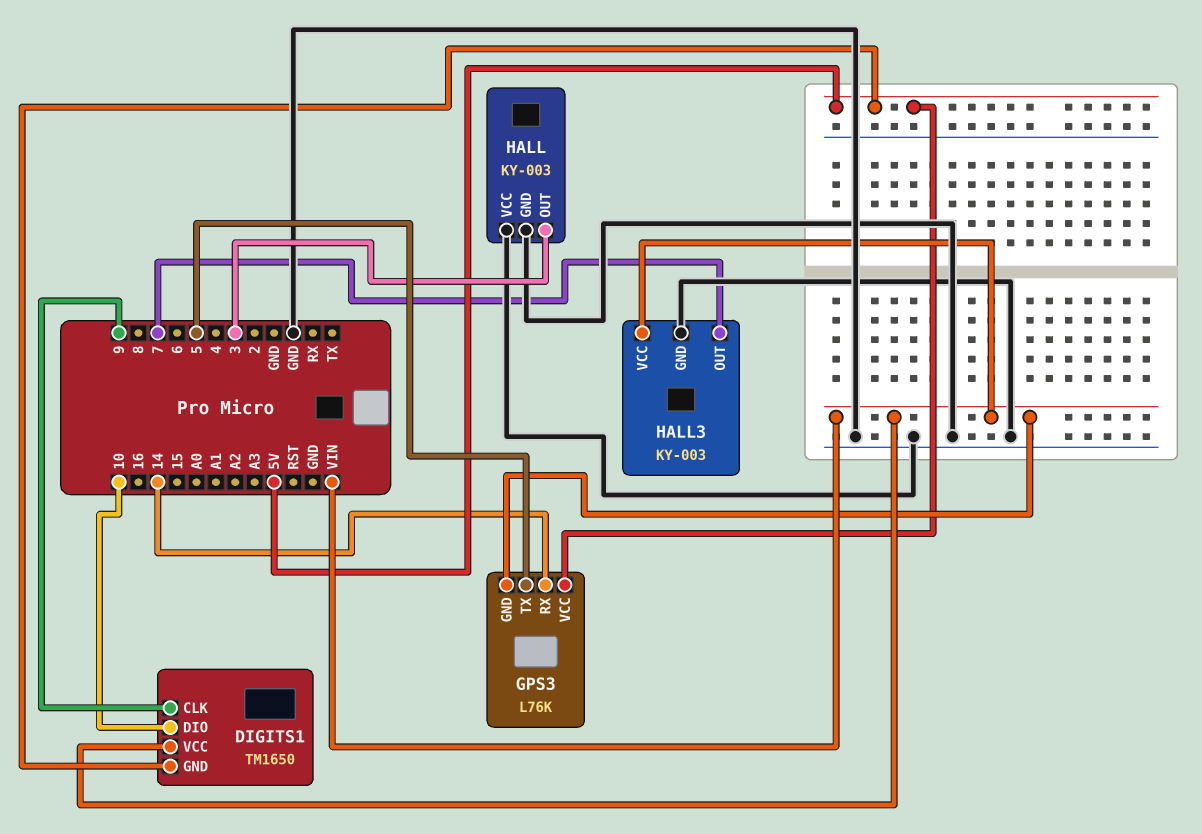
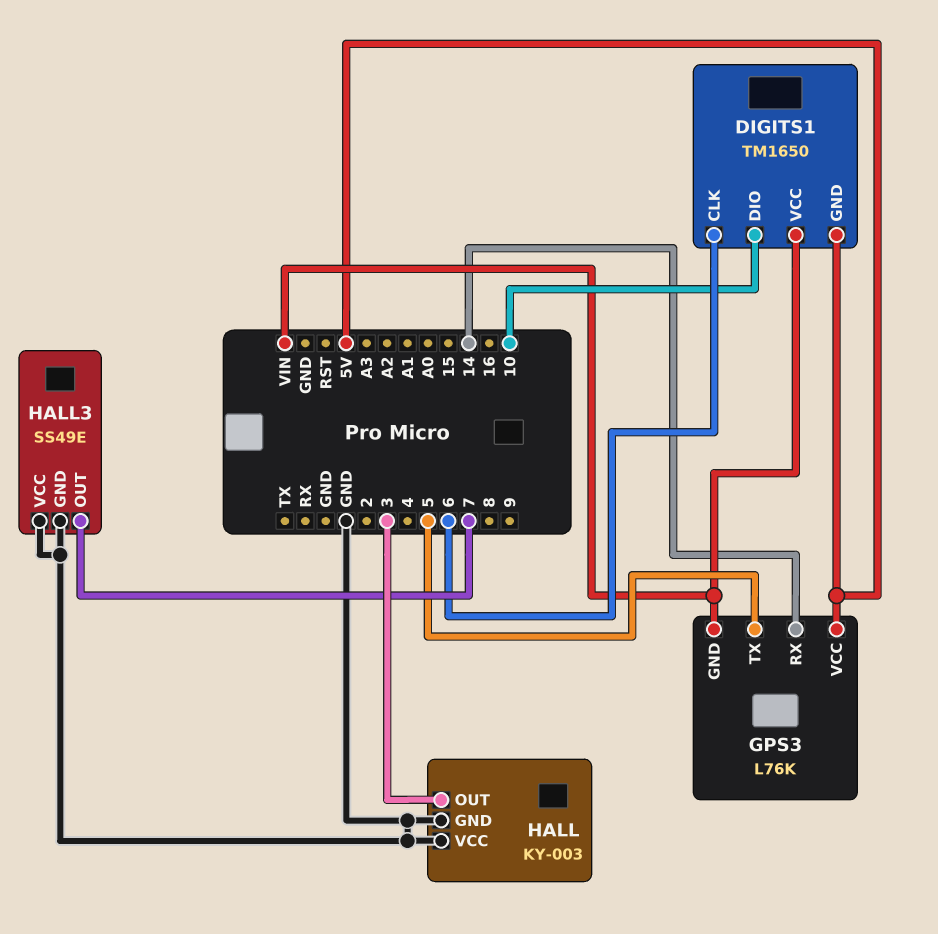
DIGITS1 pin CLK: 9 -> 6
HALL3: KY-003 -> SS49E
HALL3 pin VCC: VIN -> GND

